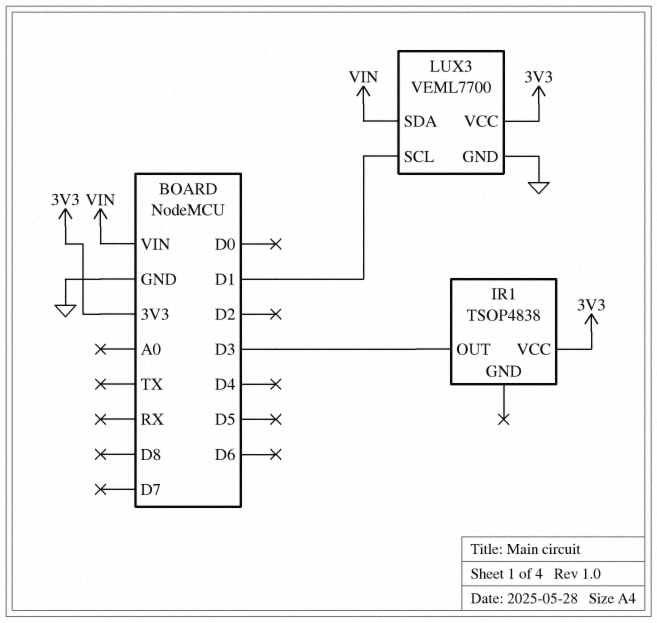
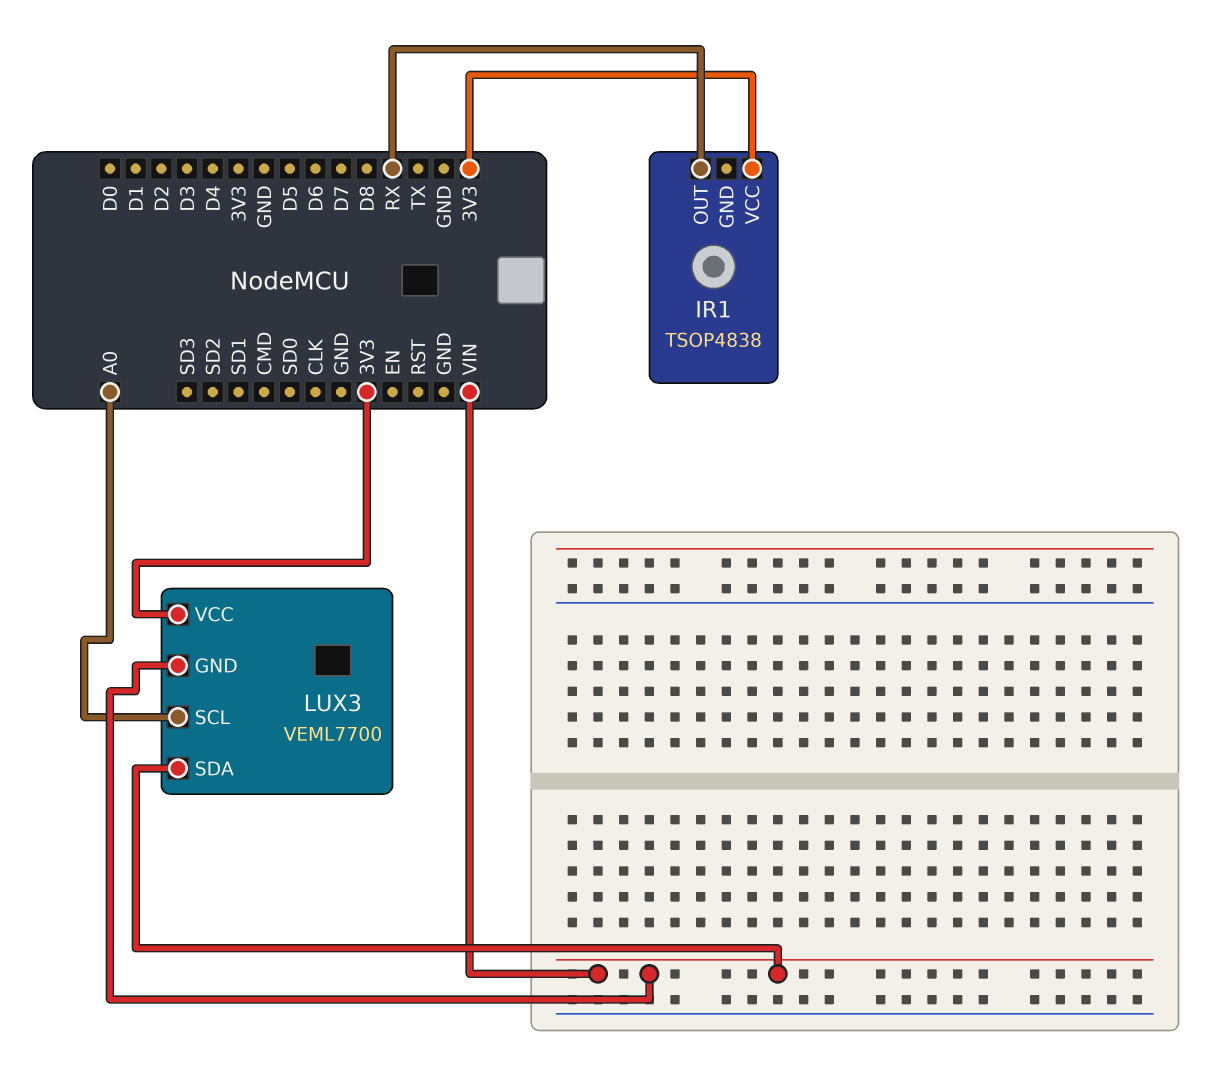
IR1 pin OUT: D3 -> RX
LUX3 pin GND: GND -> VIN
LUX3 pin SCL: D1 -> A0

